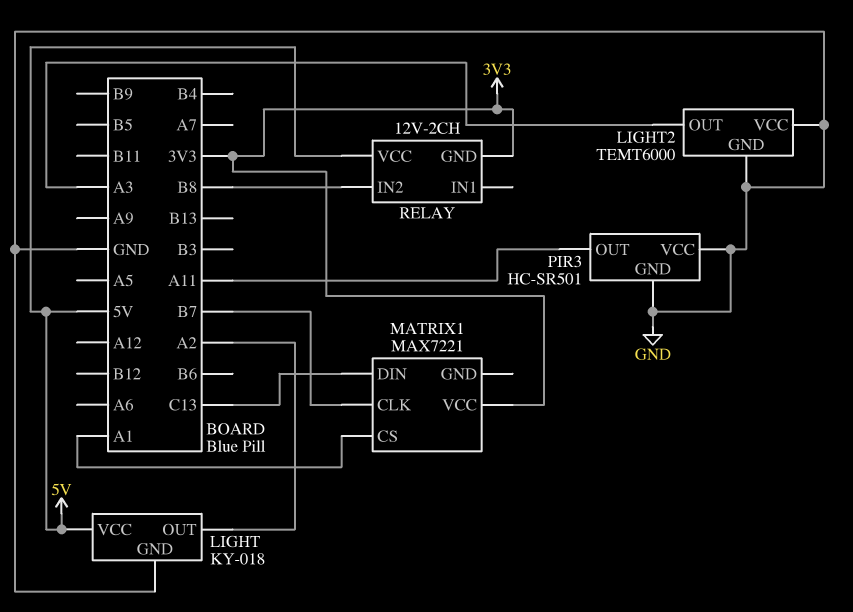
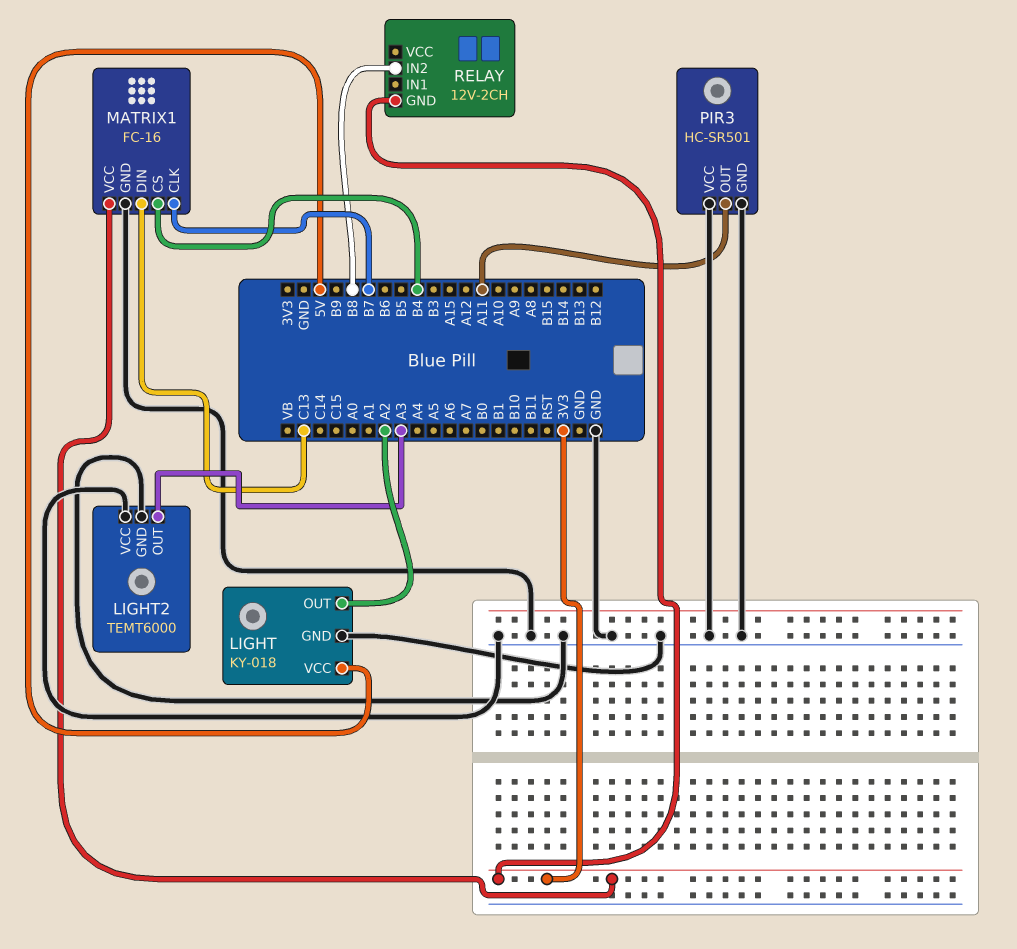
MATRIX1: MAX7221 -> FC-16
MATRIX1 pin CS: A1 -> B4
MATRIX1 pin GND: none -> GND
RELAY pin VCC: 5V -> none

